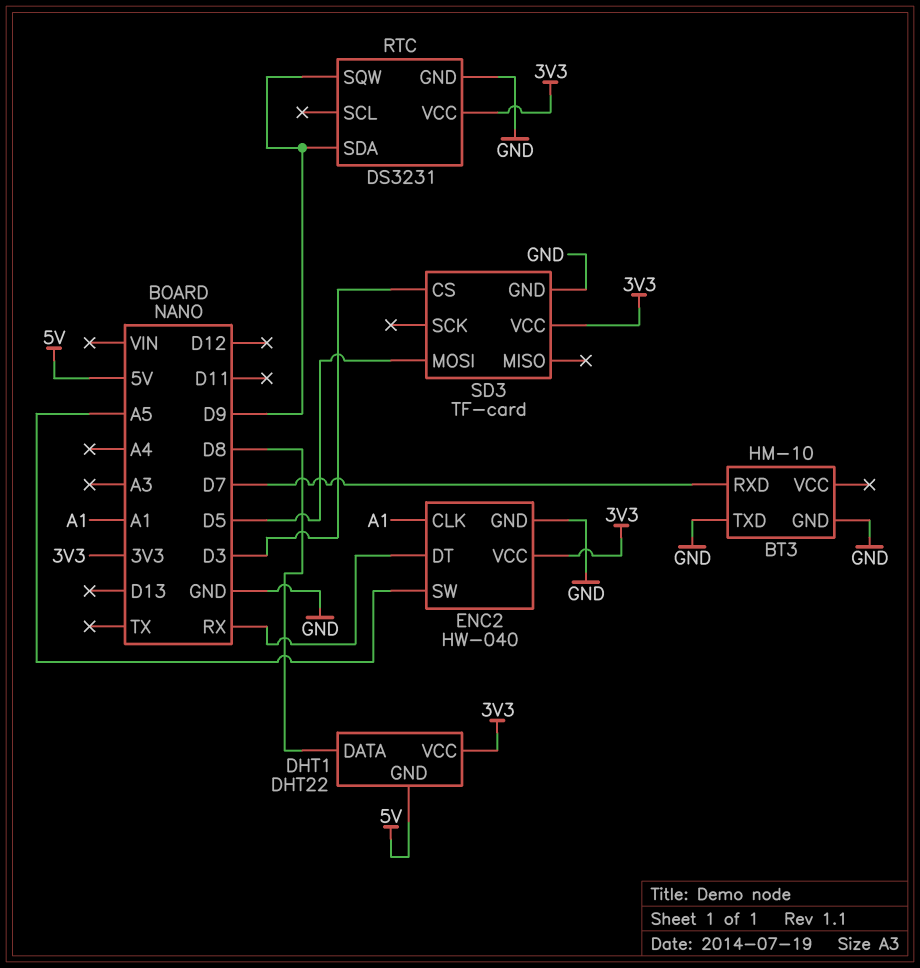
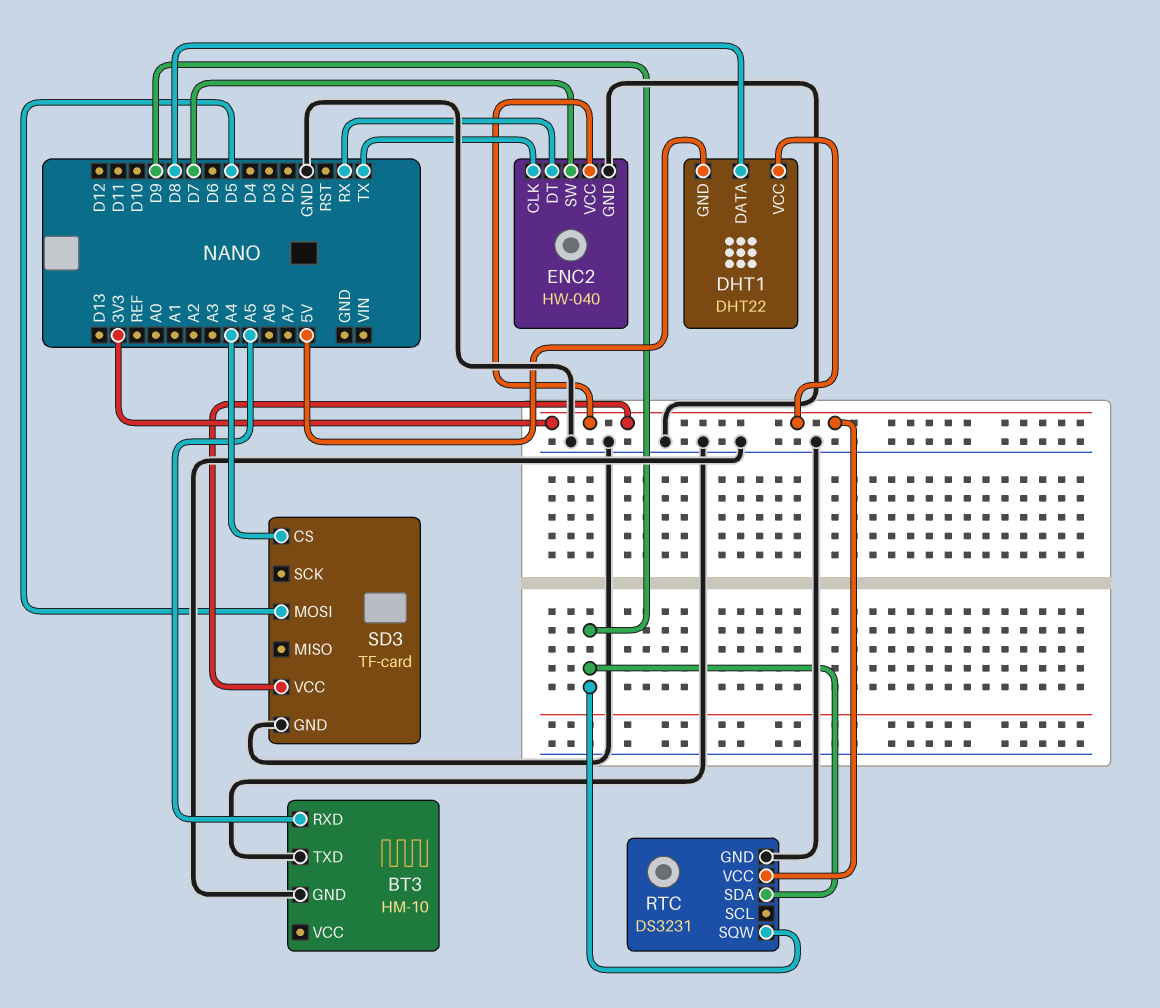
BT3 pin RXD: D7 -> A5
ENC2 pin CLK: A1 -> TX
ENC2 pin SW: A5 -> D7
SD3 pin CS: D3 -> A4

